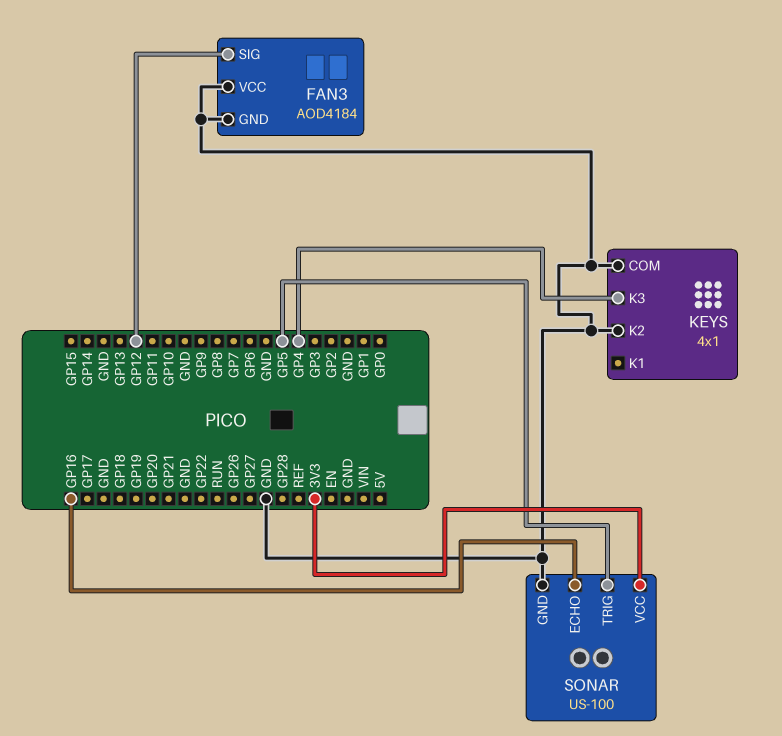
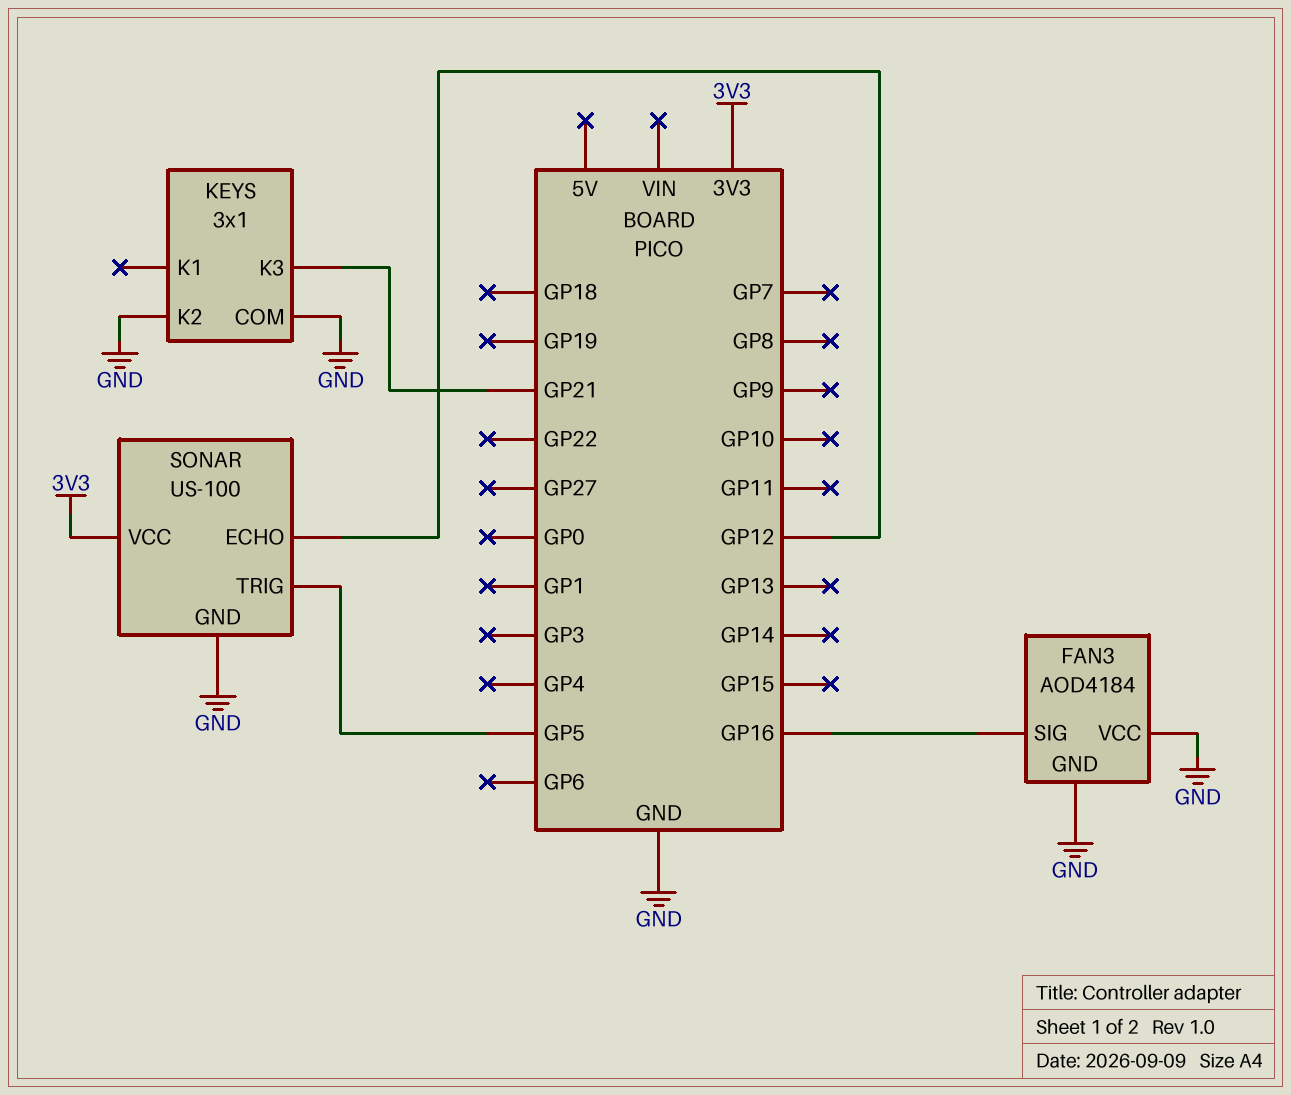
FAN3 pin SIG: GP12 -> GP16
KEYS: 4x1 -> 3x1
KEYS pin K3: GP4 -> GP21
SONAR pin ECHO: GP16 -> GP12

